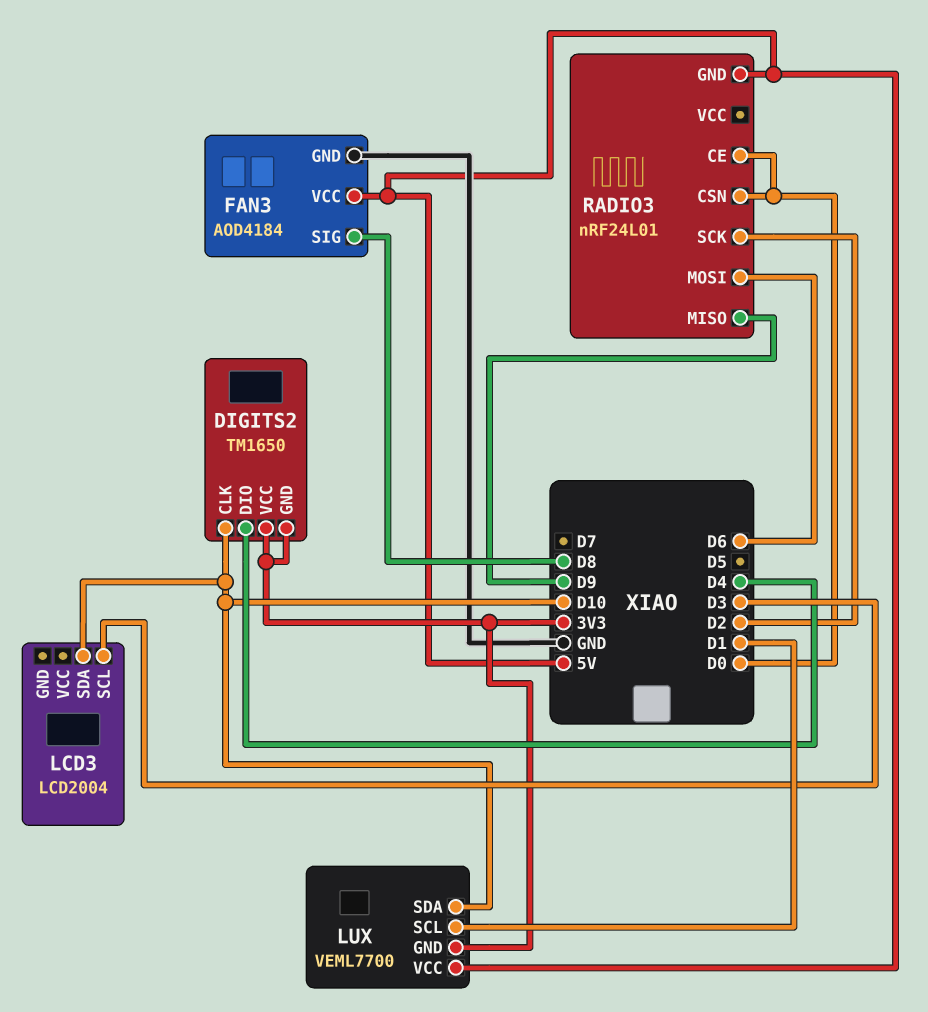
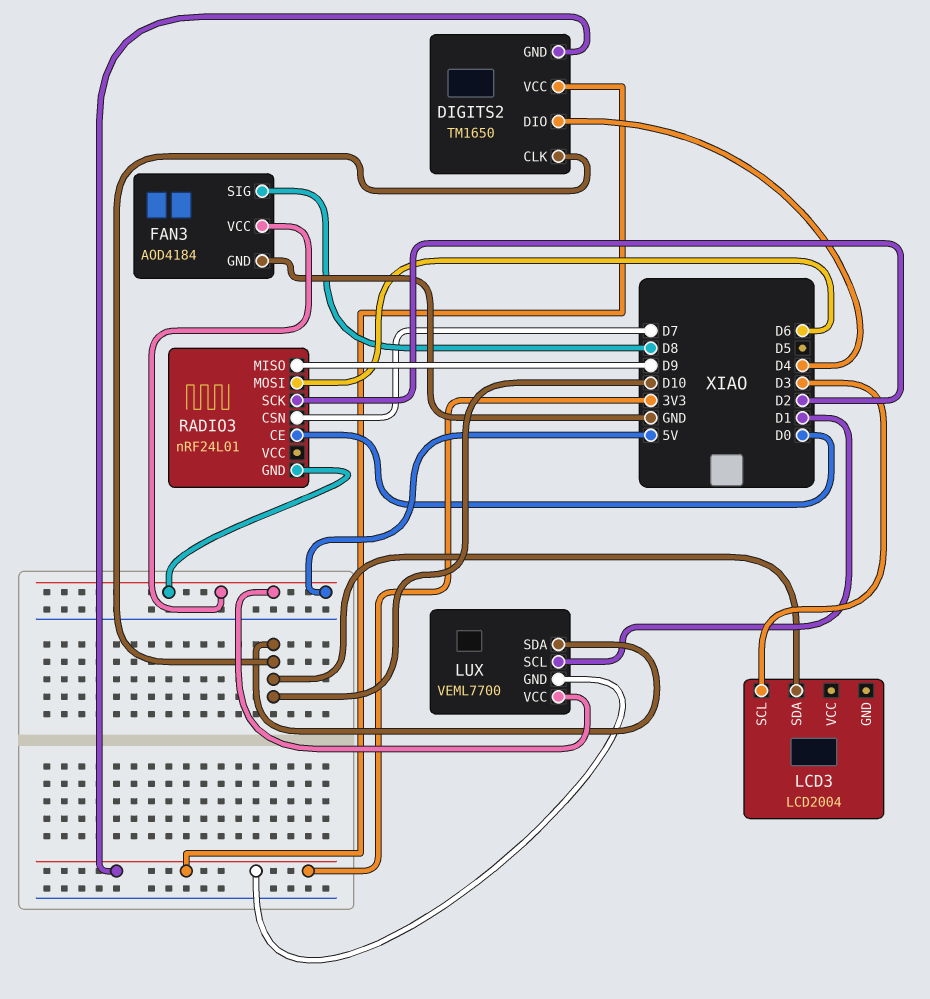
RADIO3 pin CSN: D0 -> D7

